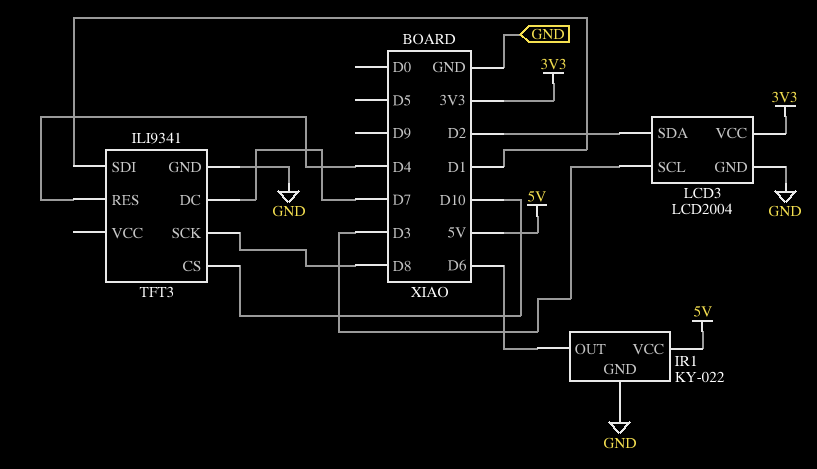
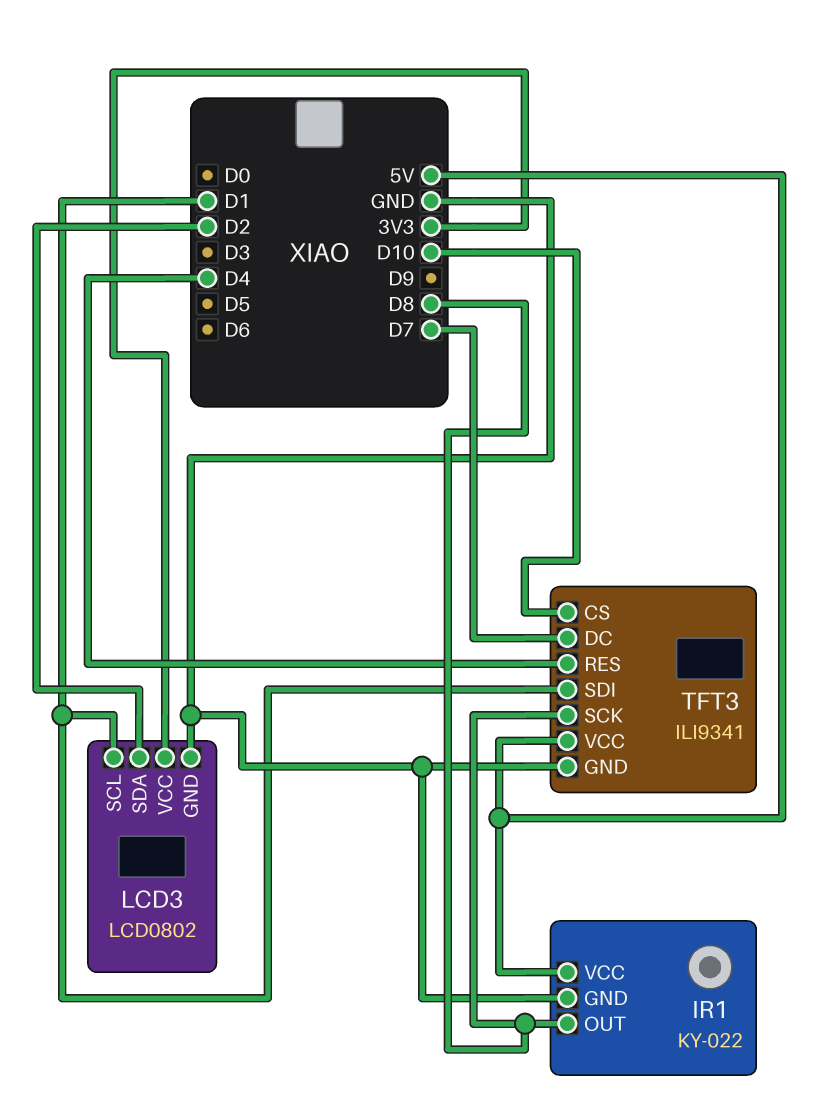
IR1 pin OUT: D6 -> D8
LCD3: LCD2004 -> LCD0802
LCD3 pin SCL: D3 -> D1
TFT3 pin VCC: none -> 5V

